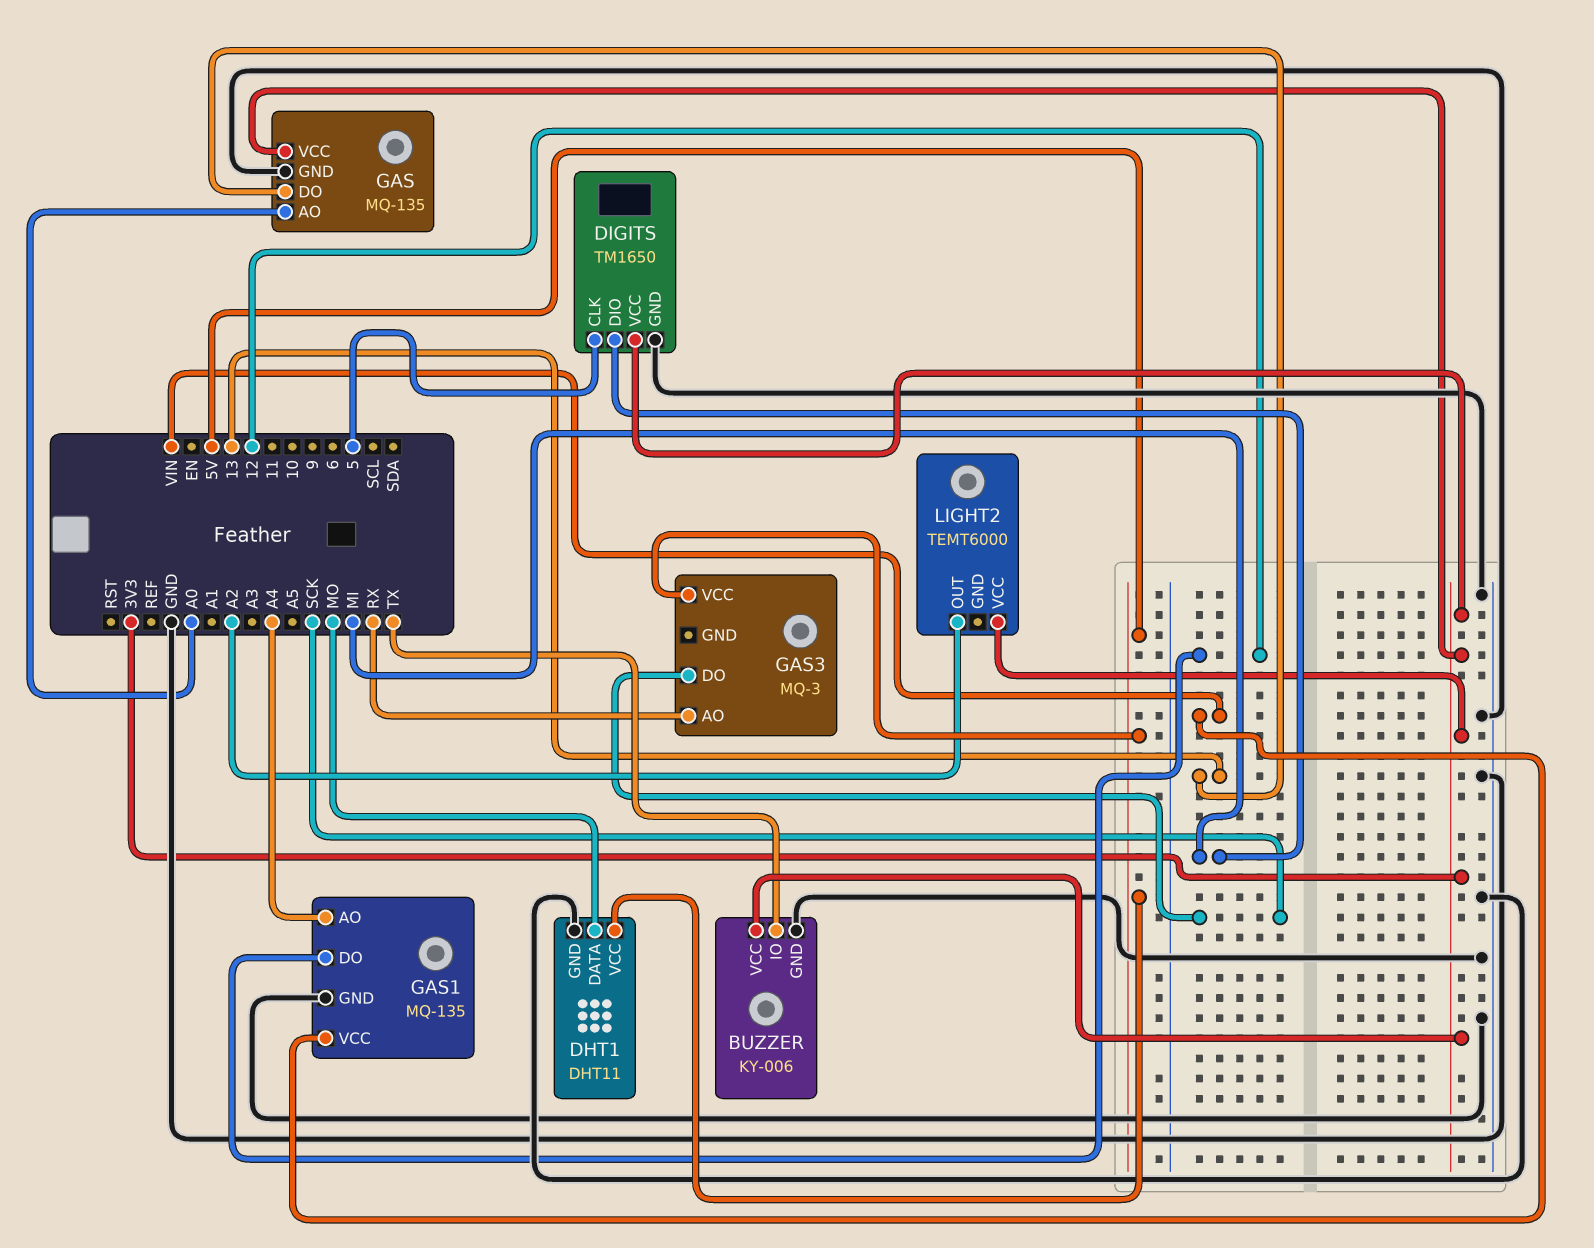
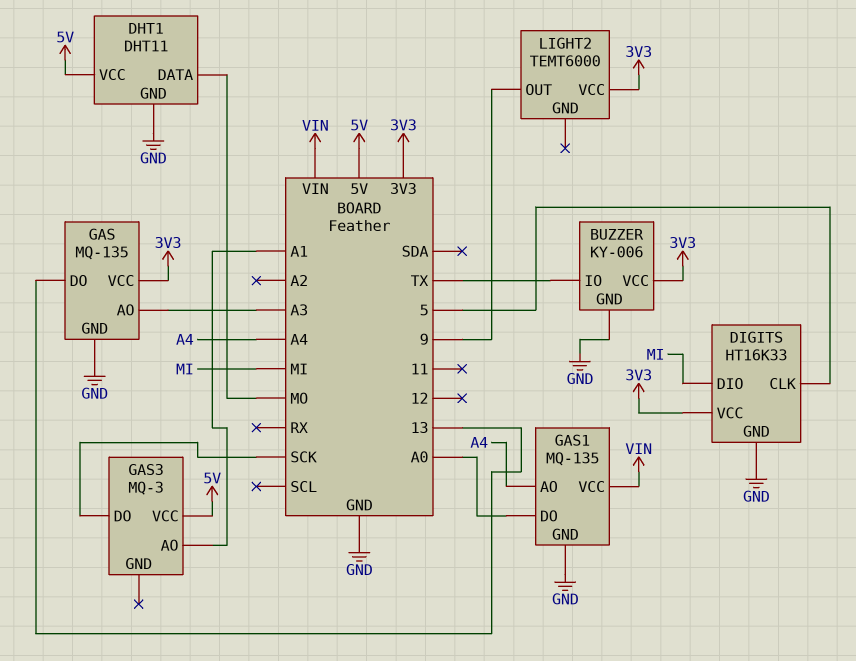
DIGITS: TM1650 -> HT16K33
GAS pin AO: A0 -> A3
GAS1 pin DO: 12 -> A0
GAS3 pin AO: RX -> A1
LIGHT2 pin OUT: A2 -> 9

